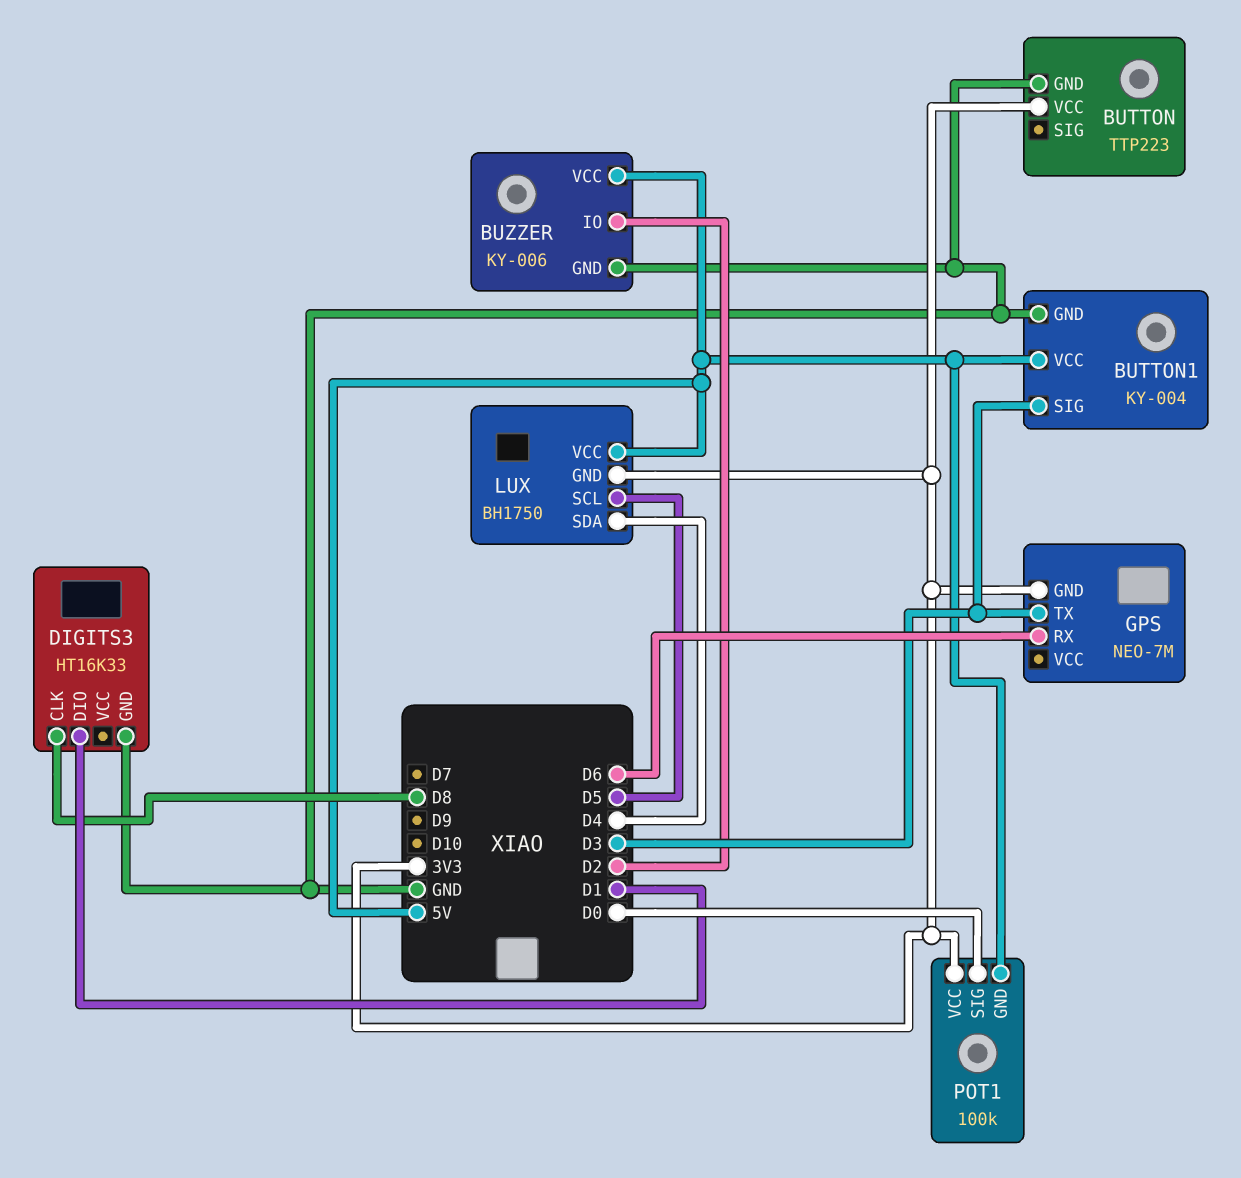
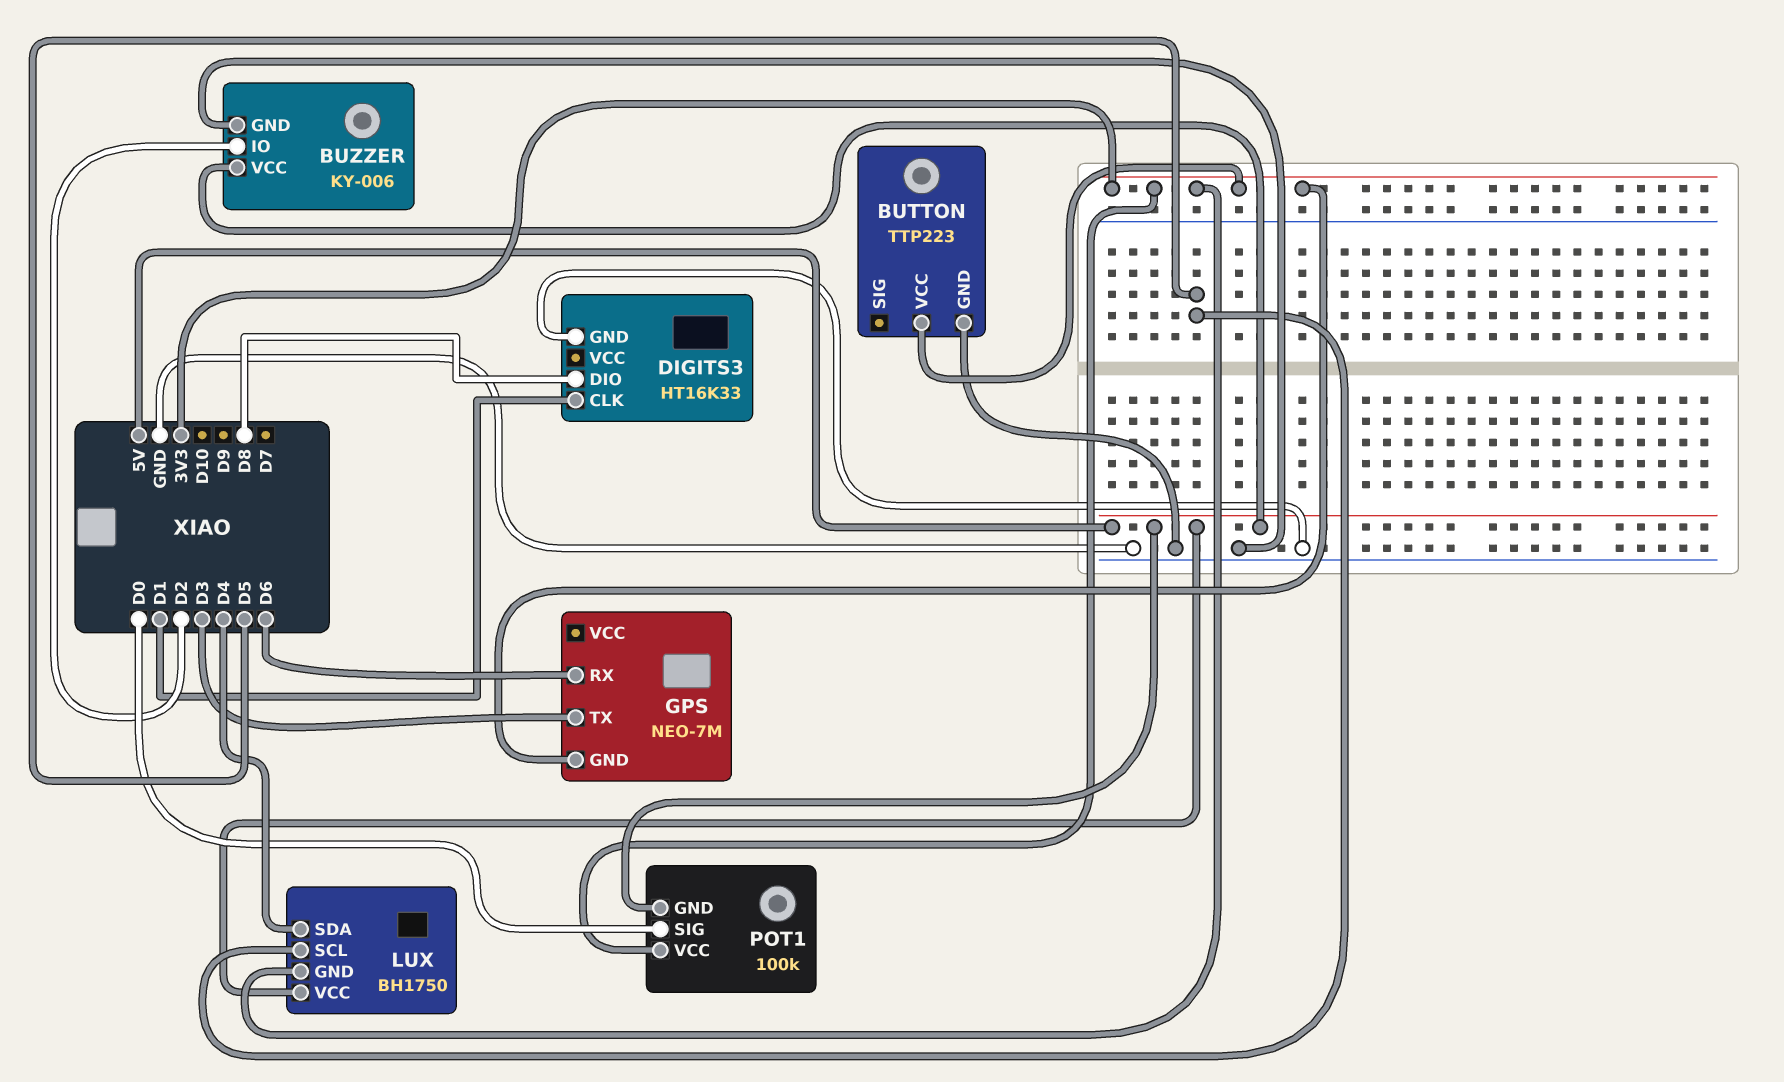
BUTTON1: KY-004 -> none
BUTTON1 pin GND: GND -> none
BUTTON1 pin SIG: D3 -> none
BUTTON1 pin VCC: 5V -> none
DIGITS3 pin CLK: D8 -> D1
DIGITS3 pin DIO: D1 -> D8

